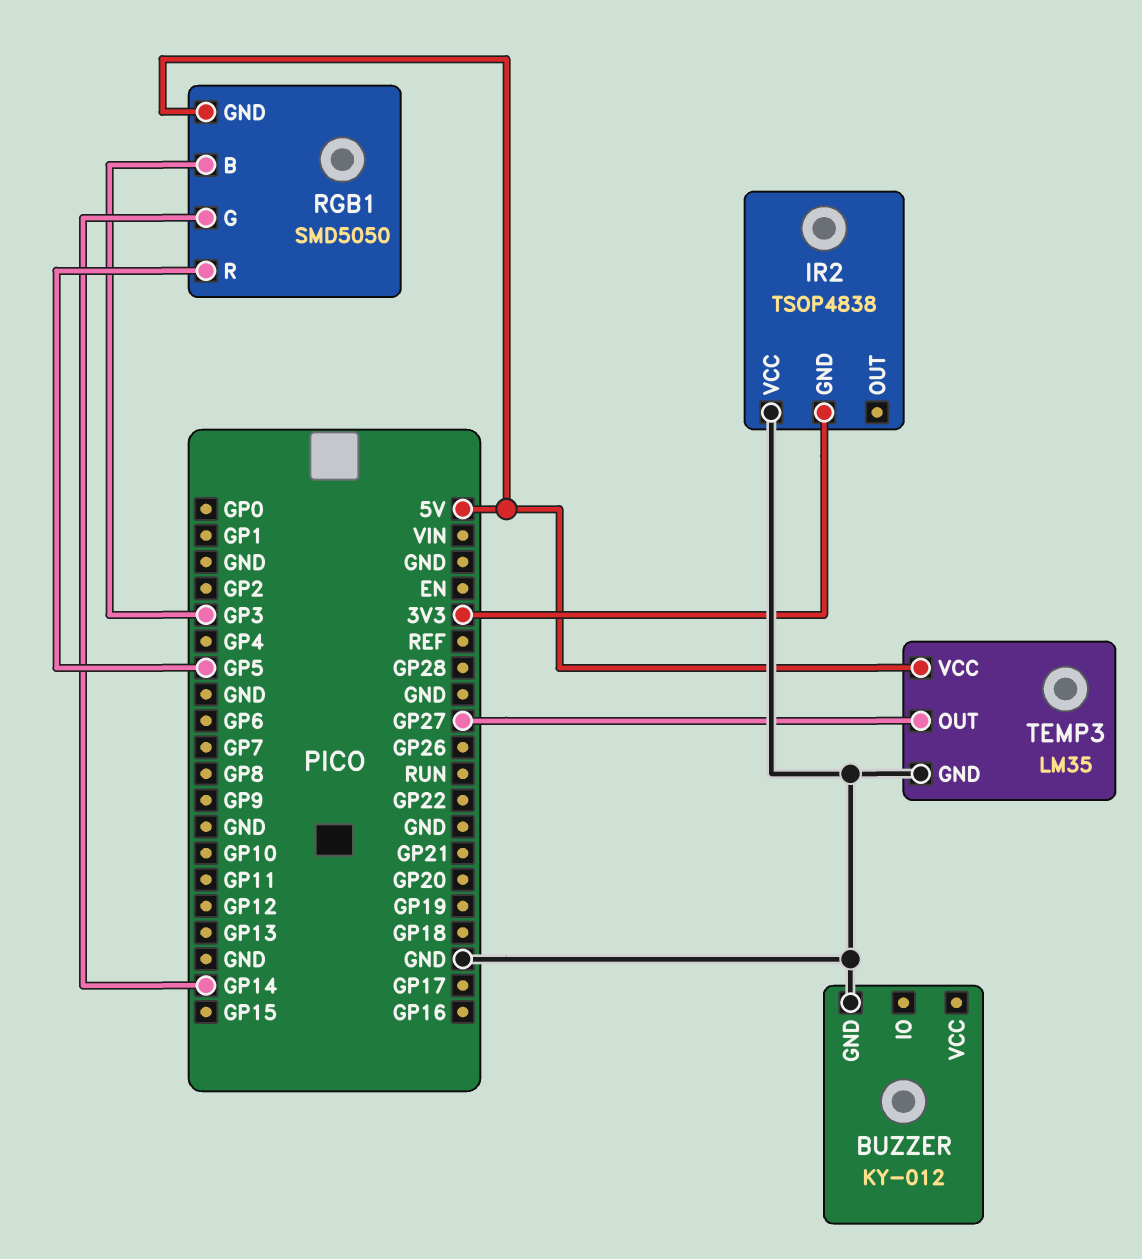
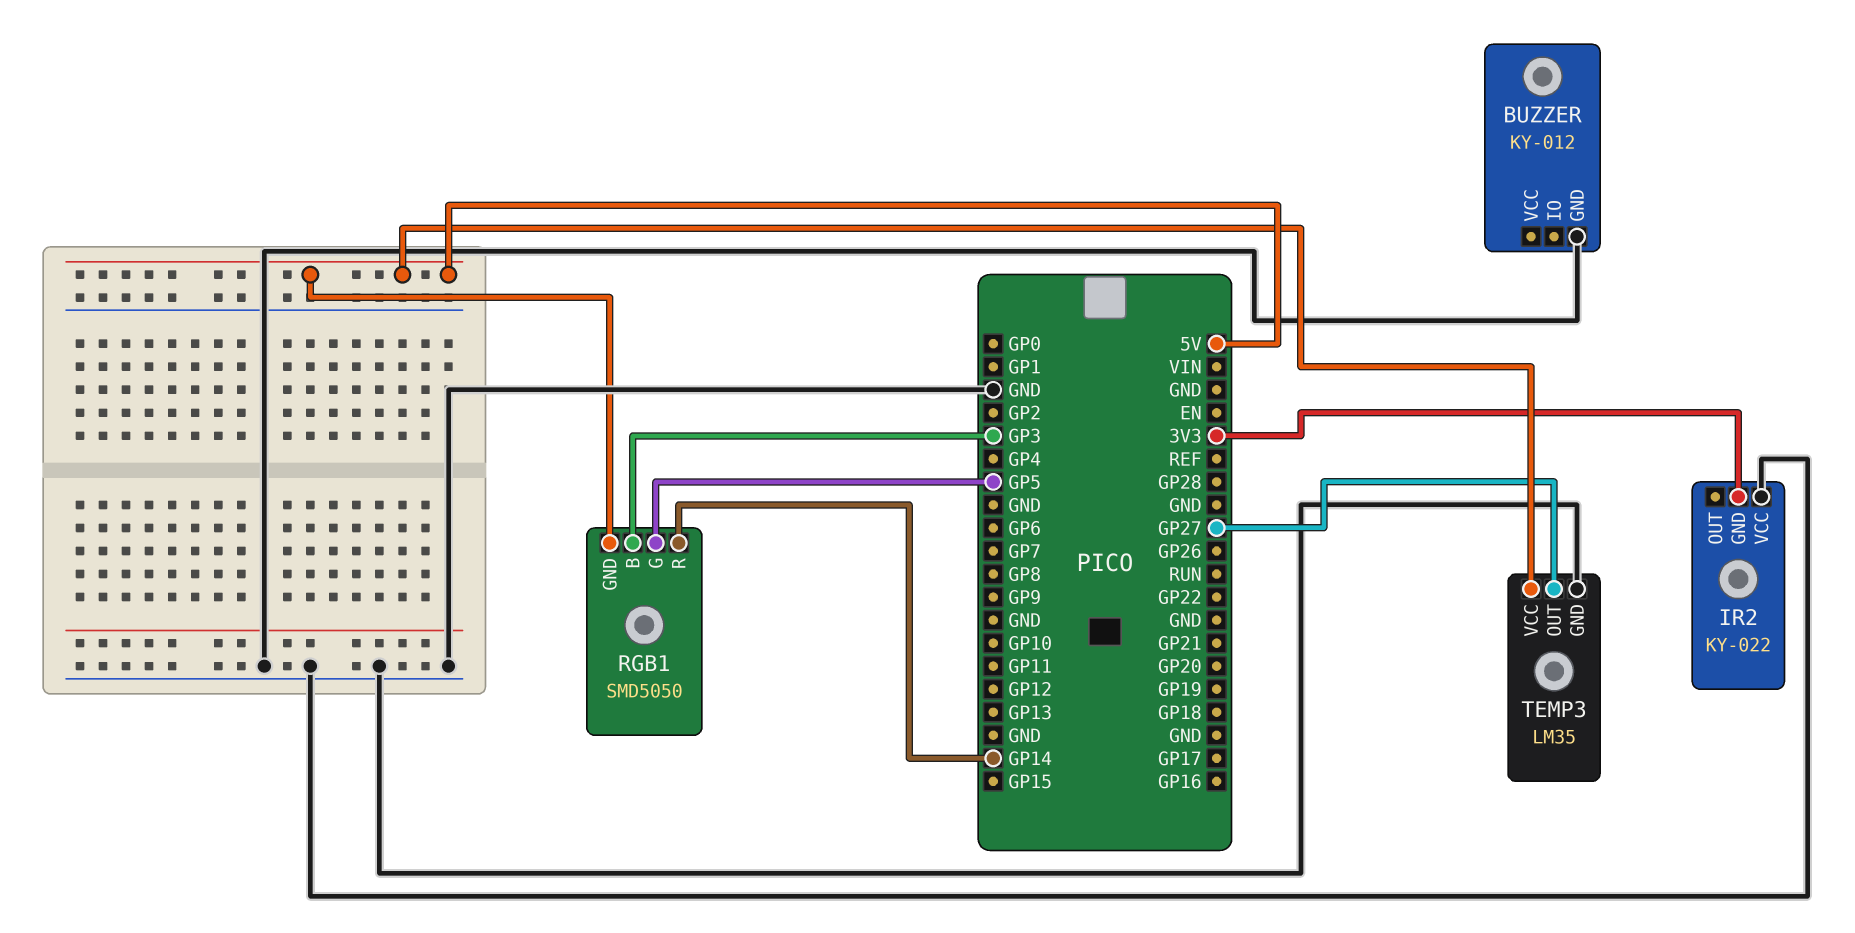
IR2: TSOP4838 -> KY-022
RGB1 pin G: GP14 -> GP5
RGB1 pin R: GP5 -> GP14

